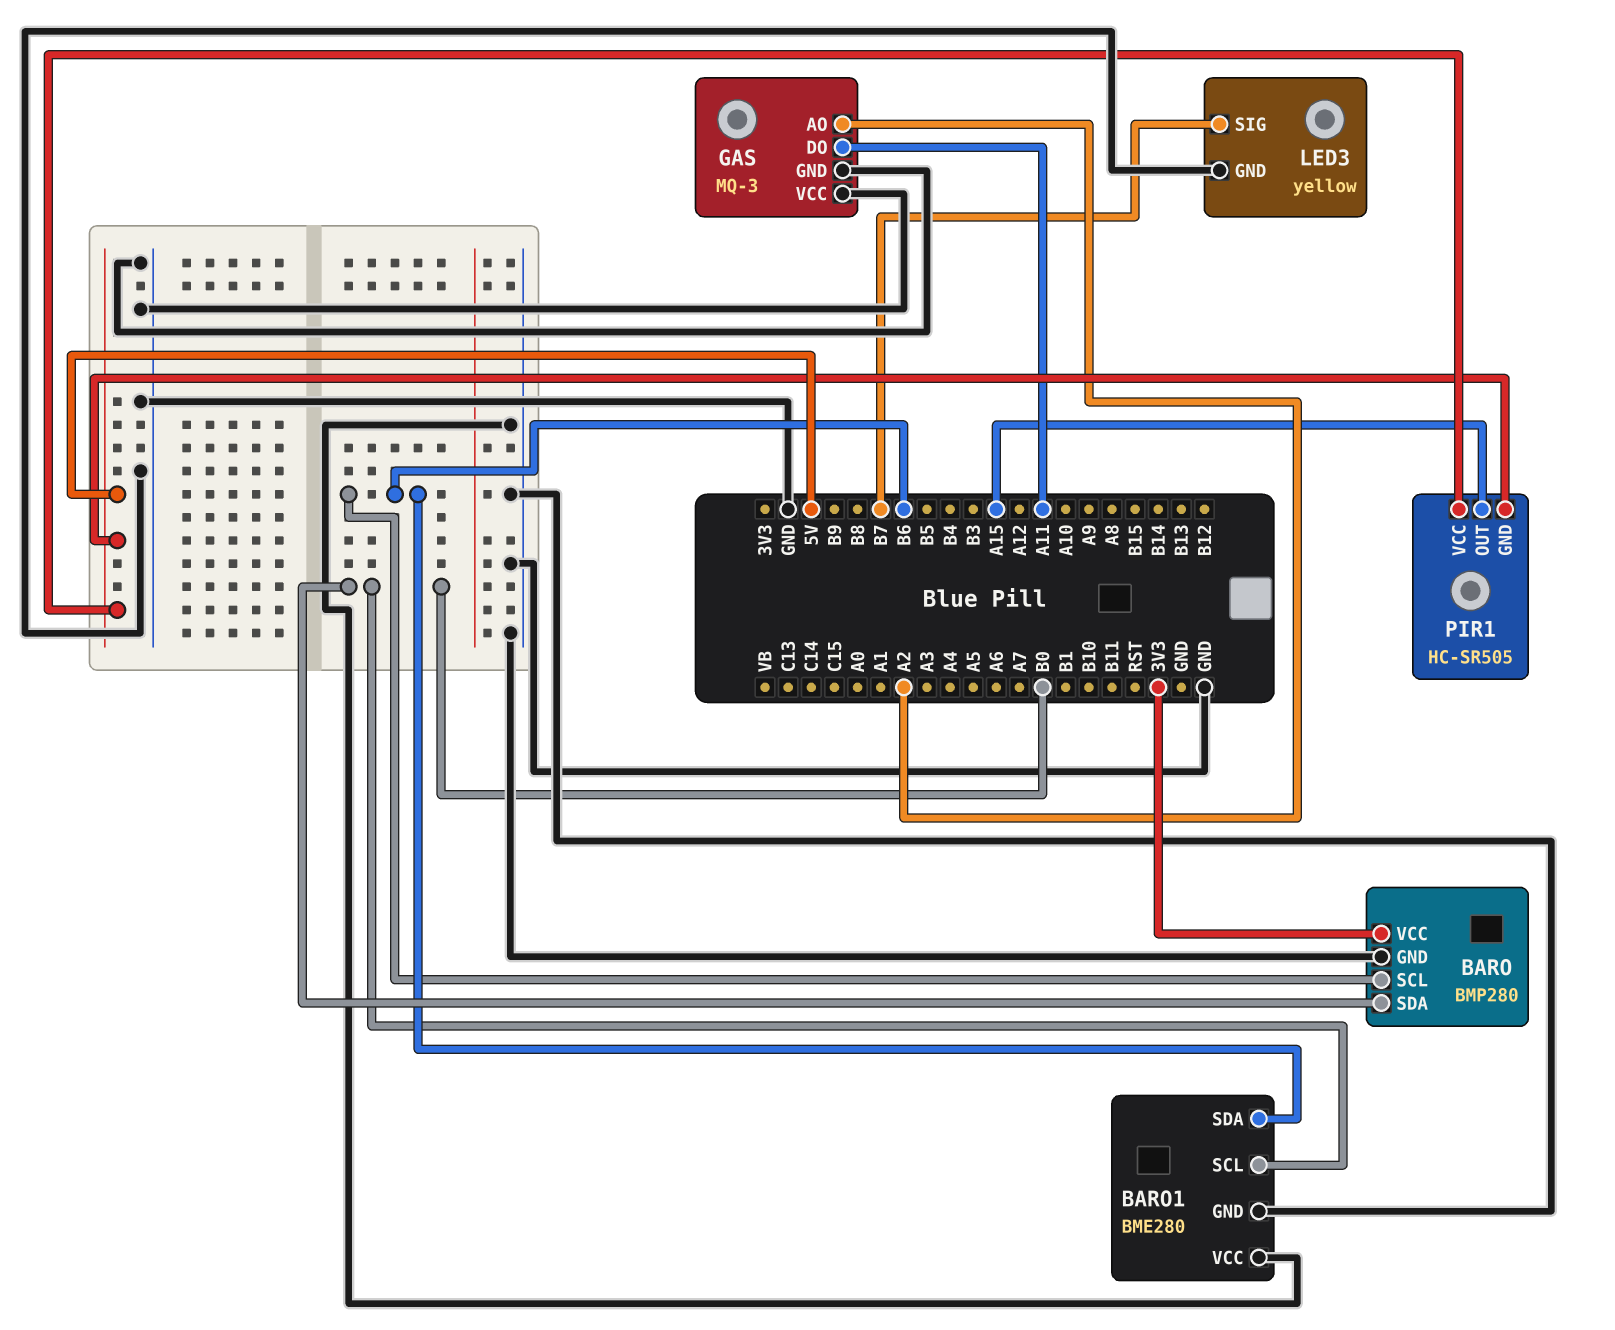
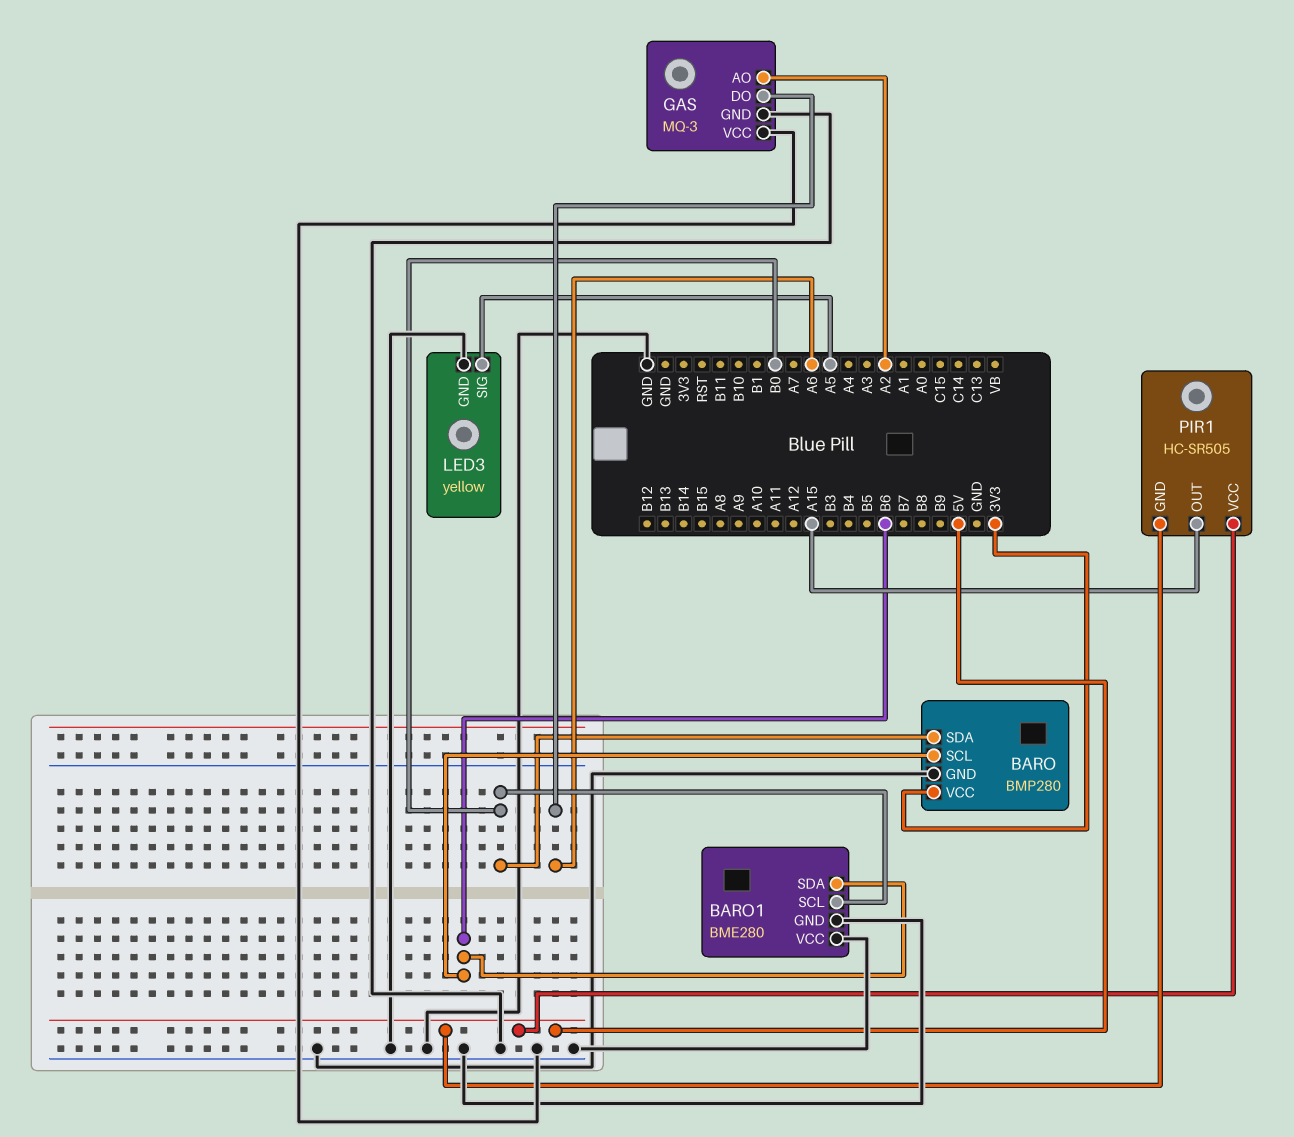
GAS pin DO: A11 -> A6
LED3 pin SIG: B7 -> A5

